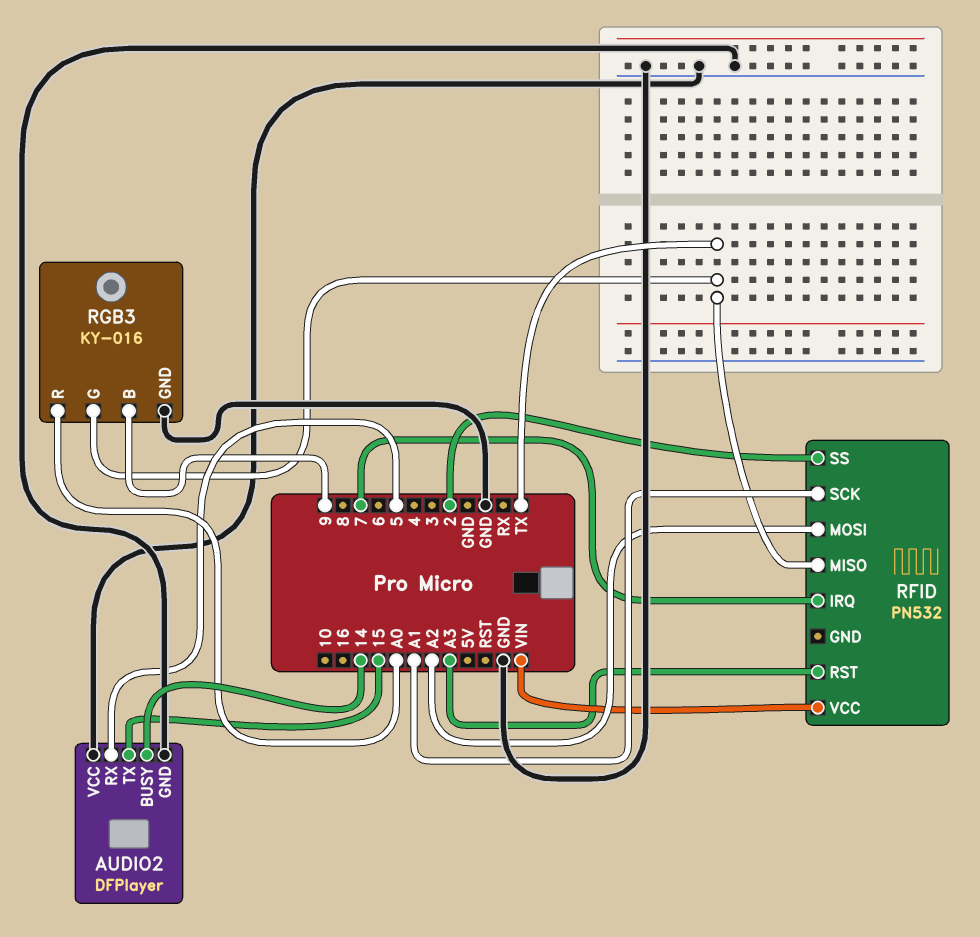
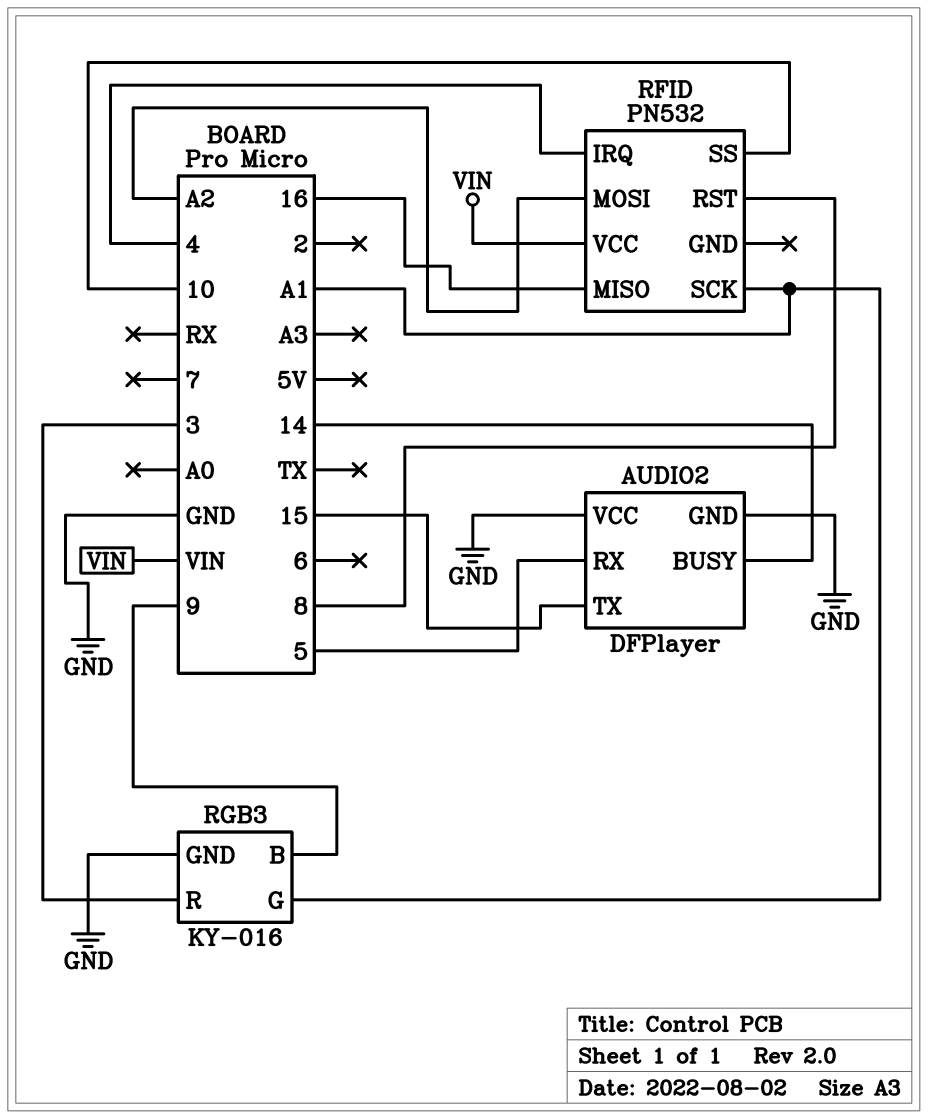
RFID pin IRQ: 7 -> 4
RFID pin MISO: TX -> 16
RFID pin RST: A3 -> 8
RFID pin SS: 2 -> 10
RGB3 pin G: TX -> A1
RGB3 pin R: A0 -> 3

